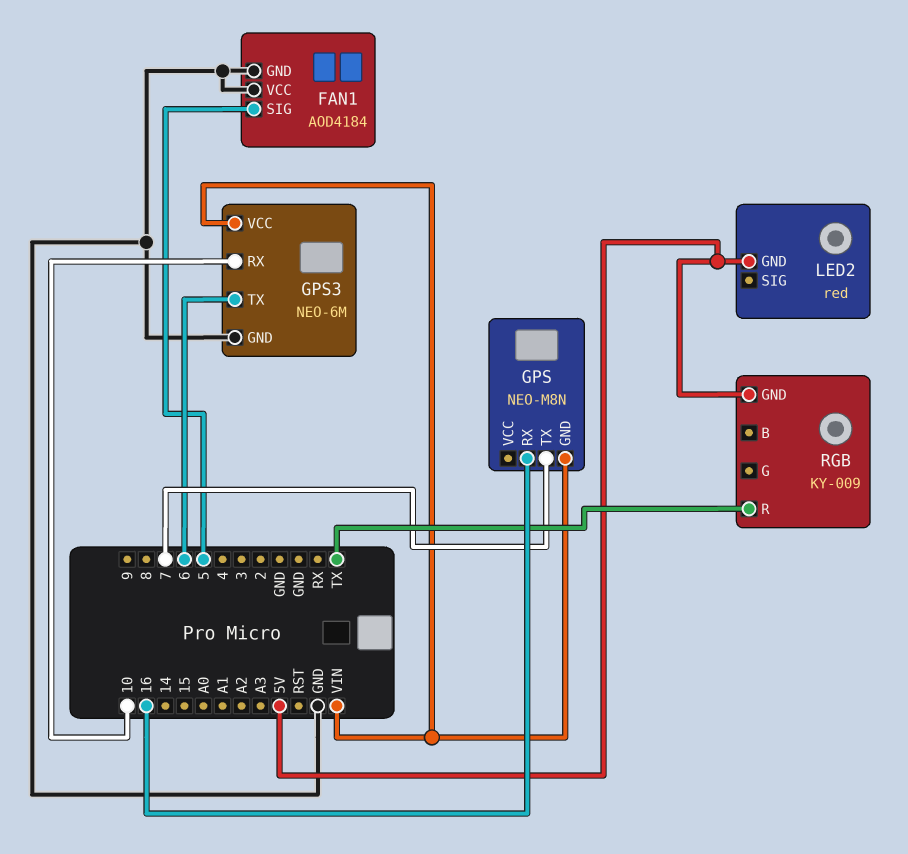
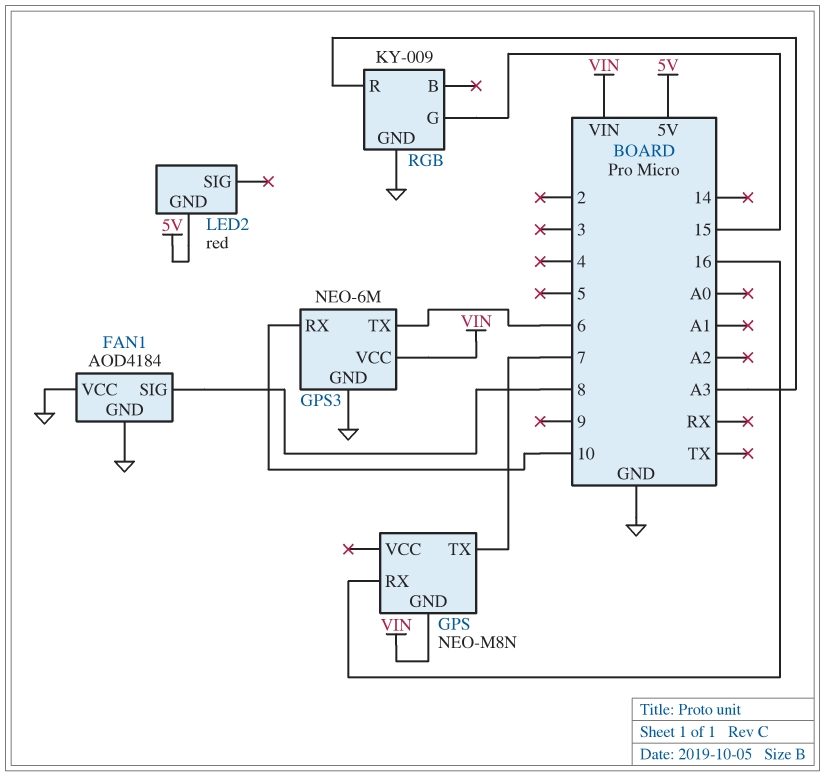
FAN1 pin SIG: 5 -> 8
RGB pin G: none -> 15
RGB pin GND: 5V -> GND
RGB pin R: TX -> A3

